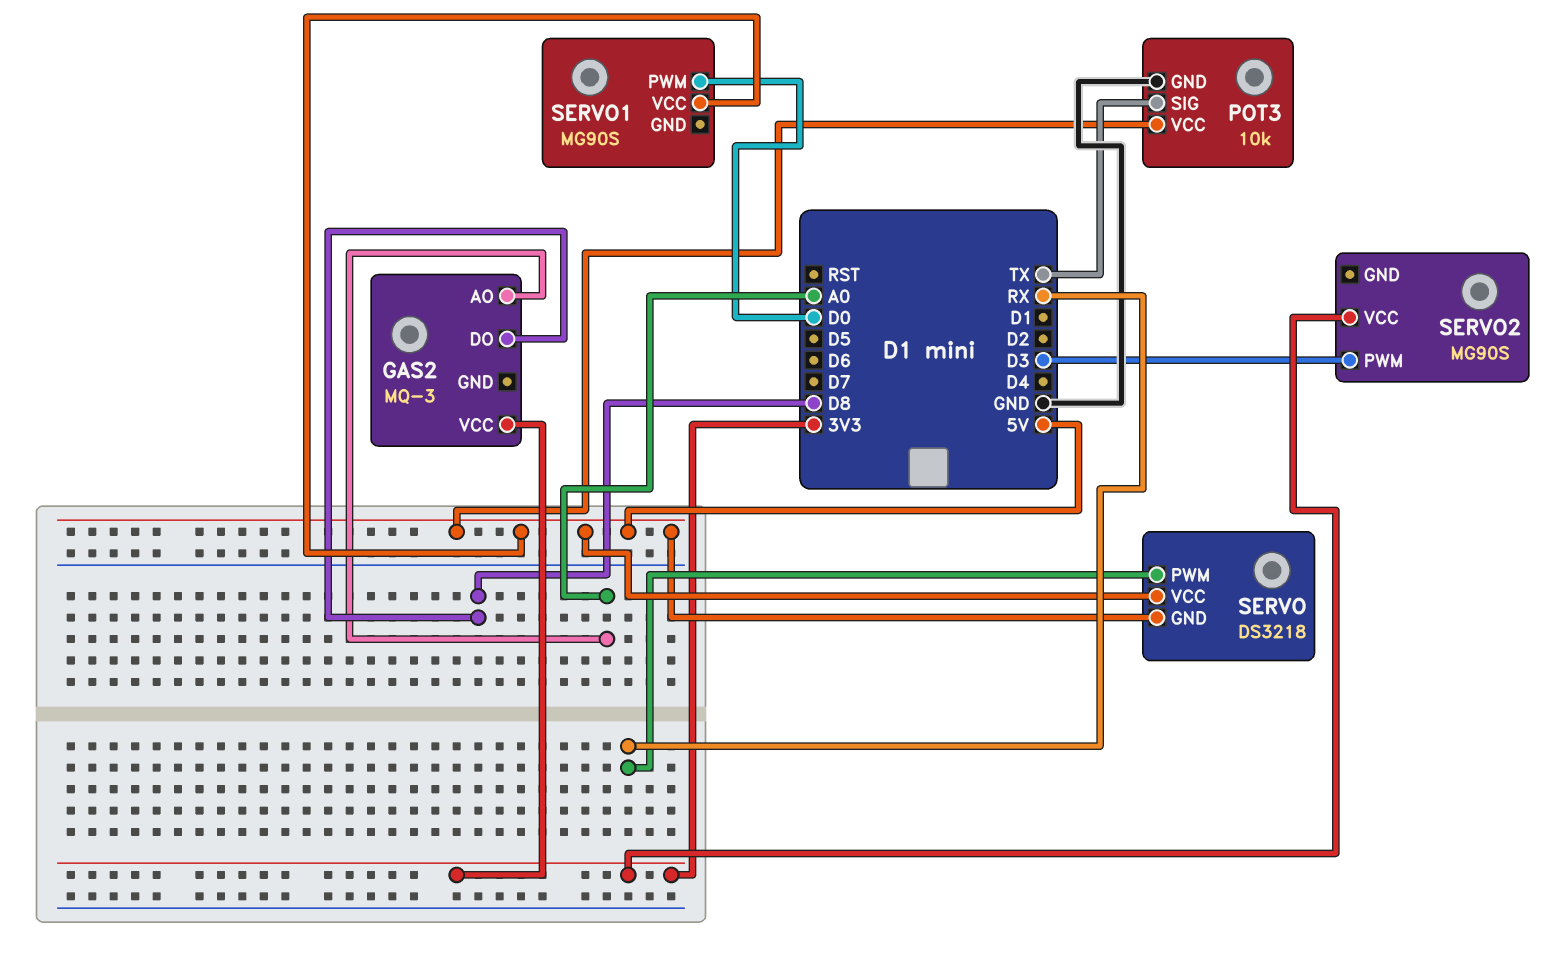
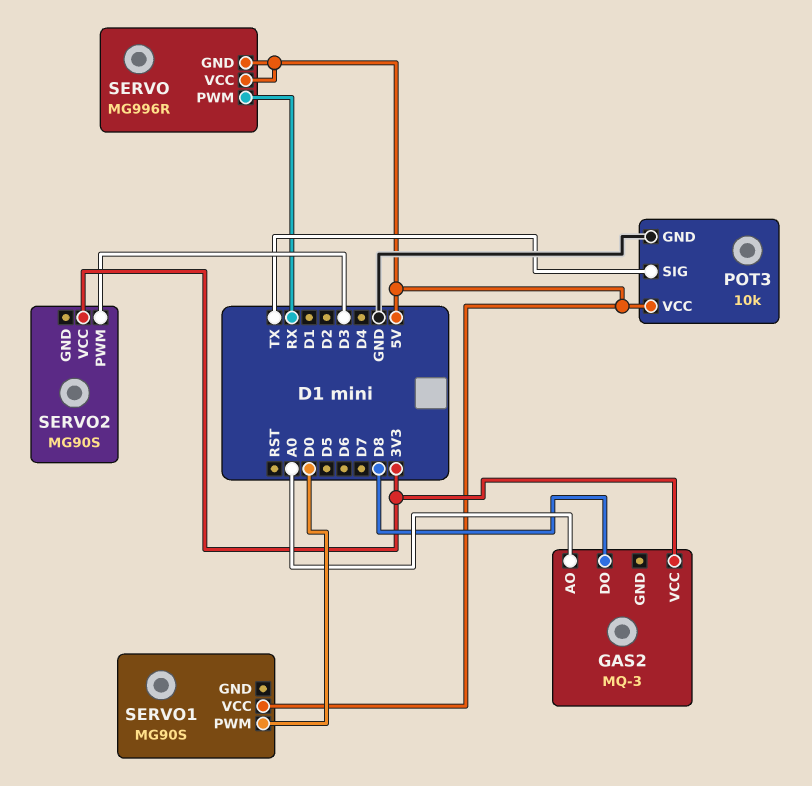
SERVO: DS3218 -> MG996R

